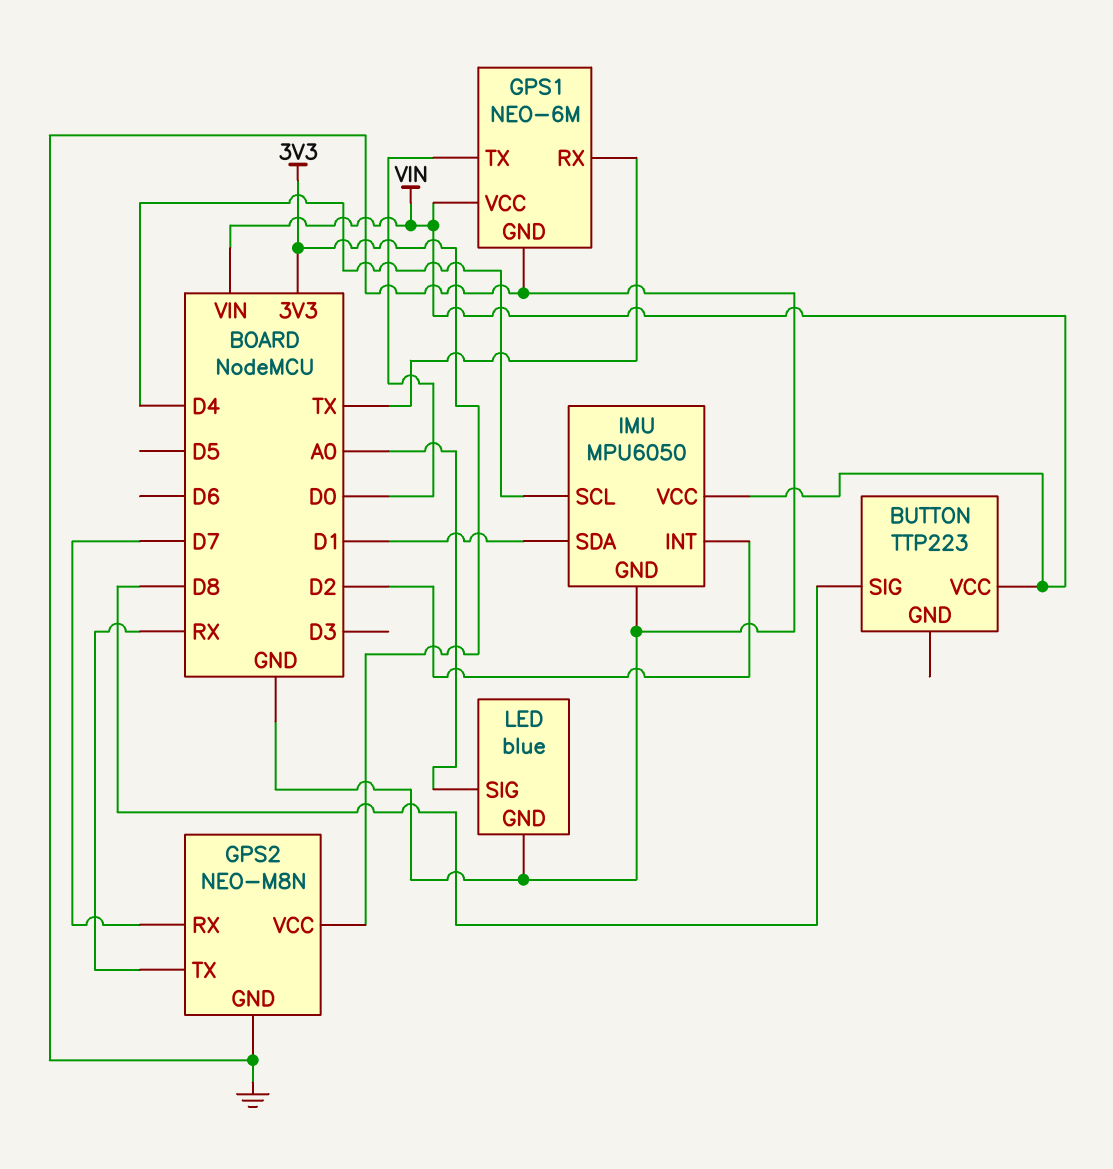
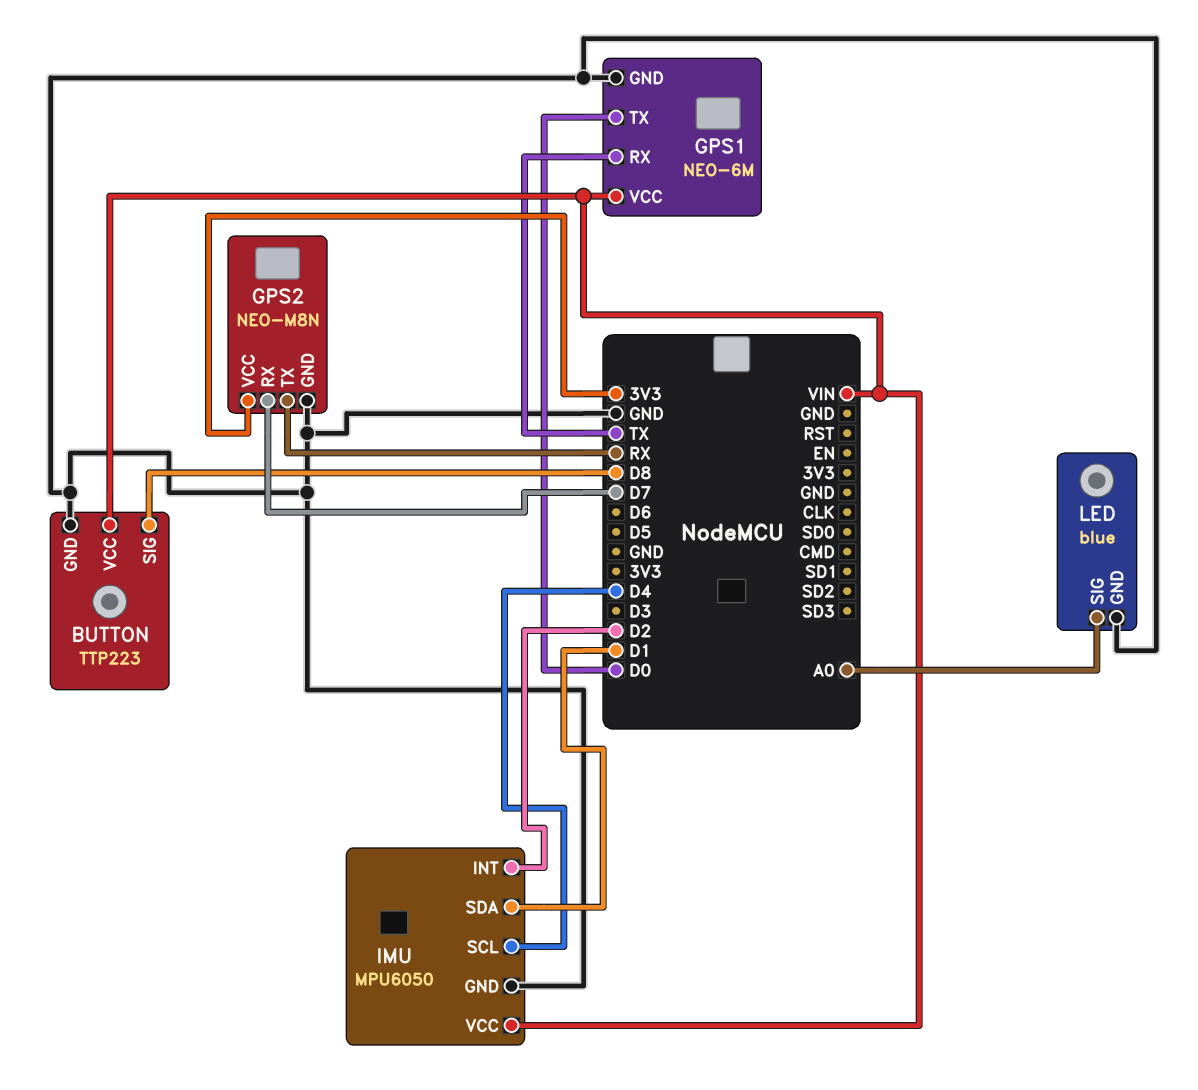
BUTTON pin GND: none -> GND

